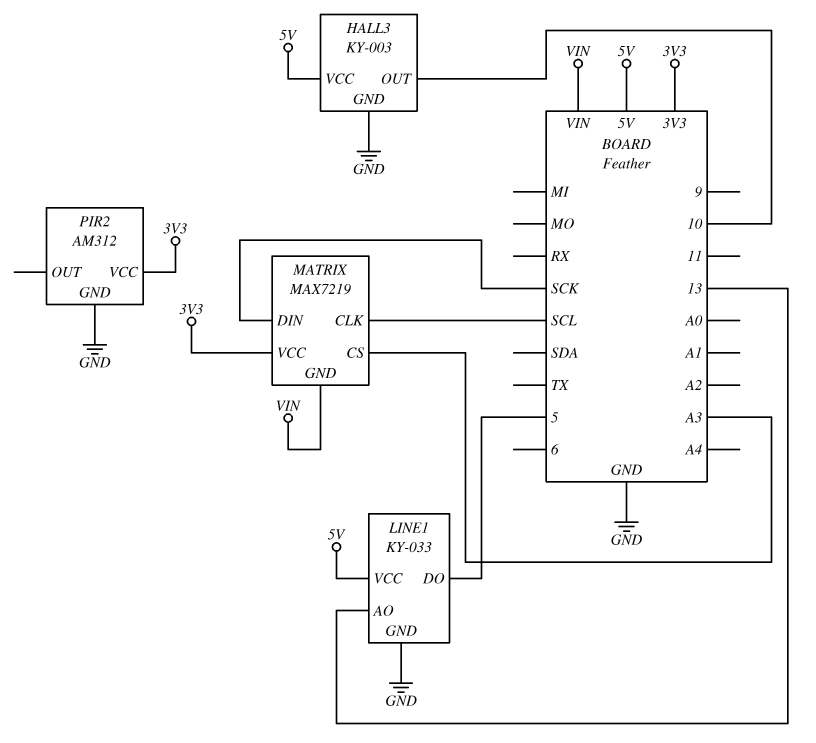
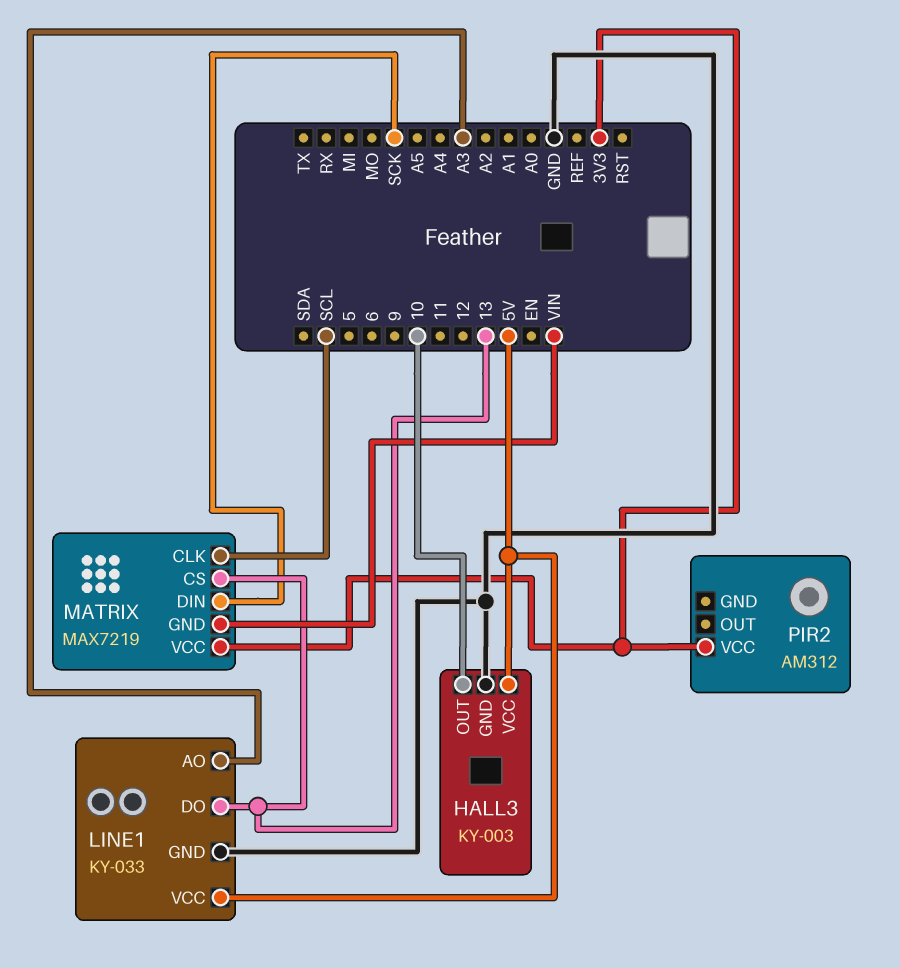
LINE1 pin AO: 13 -> A3
LINE1 pin DO: 5 -> 13
MATRIX pin CS: A3 -> 13
PIR2 pin GND: GND -> none

